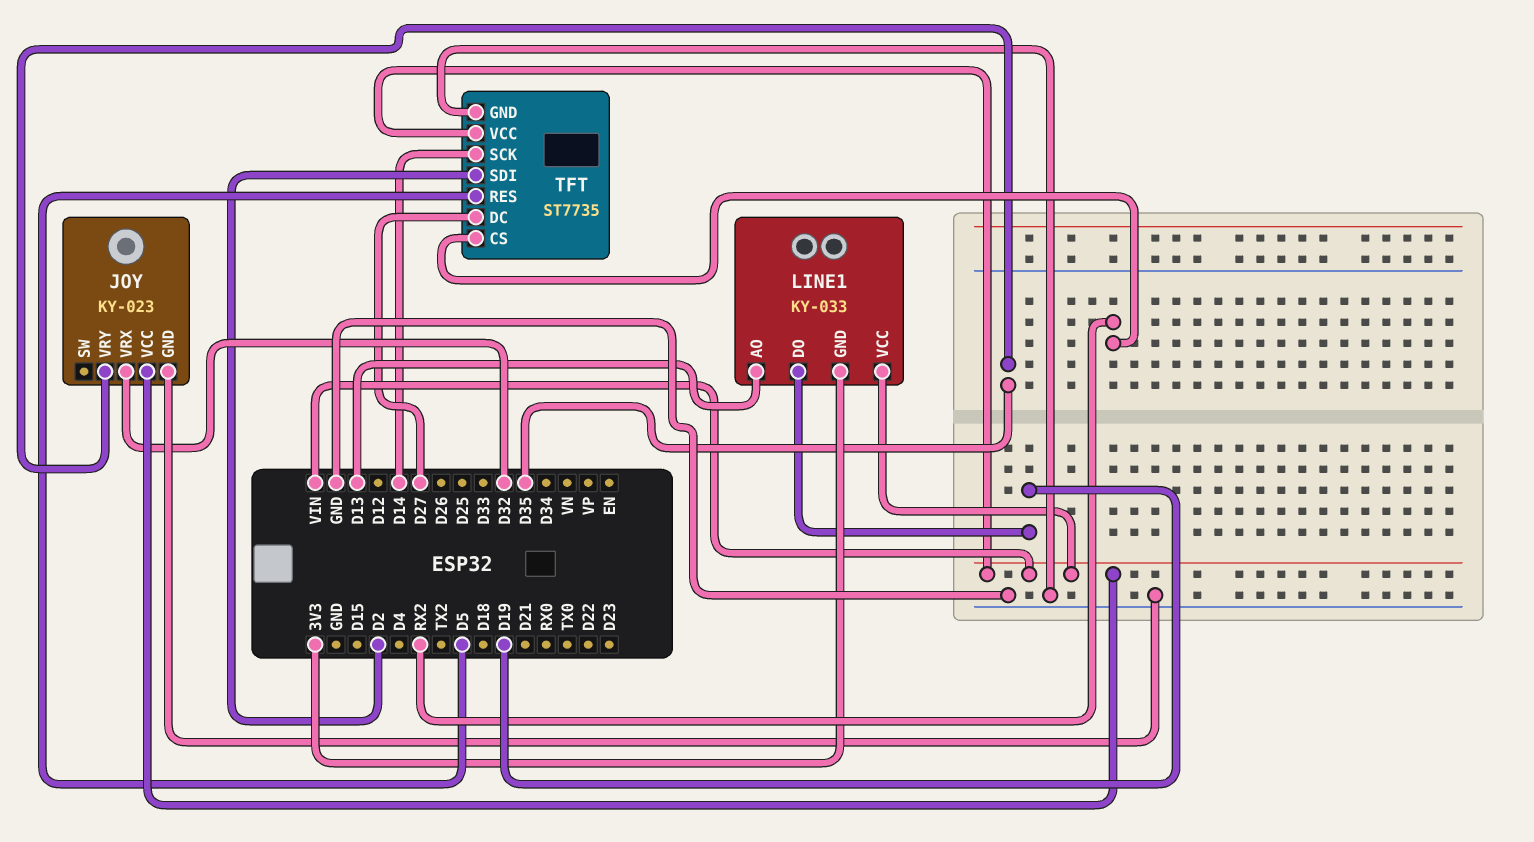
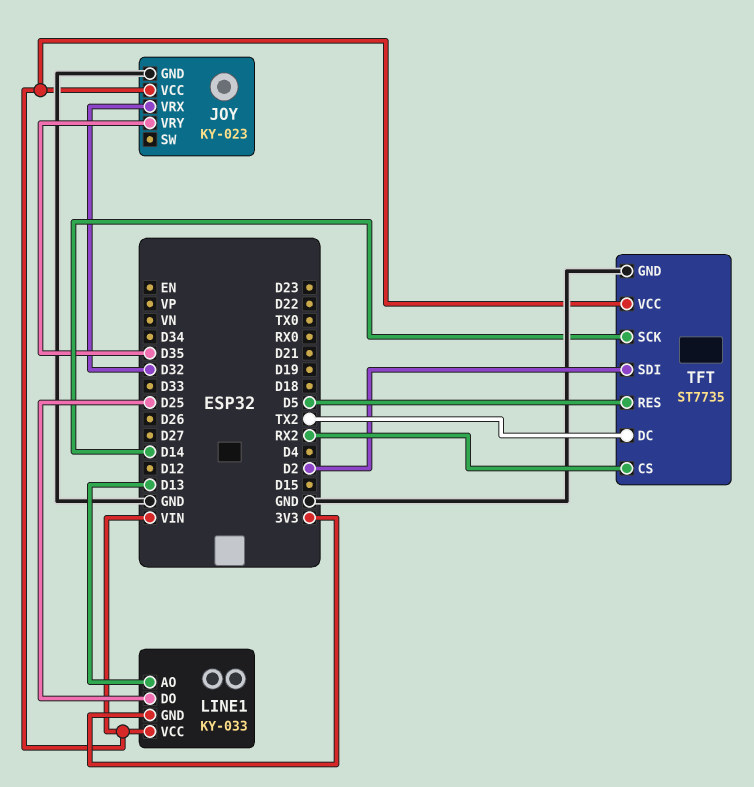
LINE1 pin DO: D19 -> D25
TFT pin DC: D27 -> TX2

